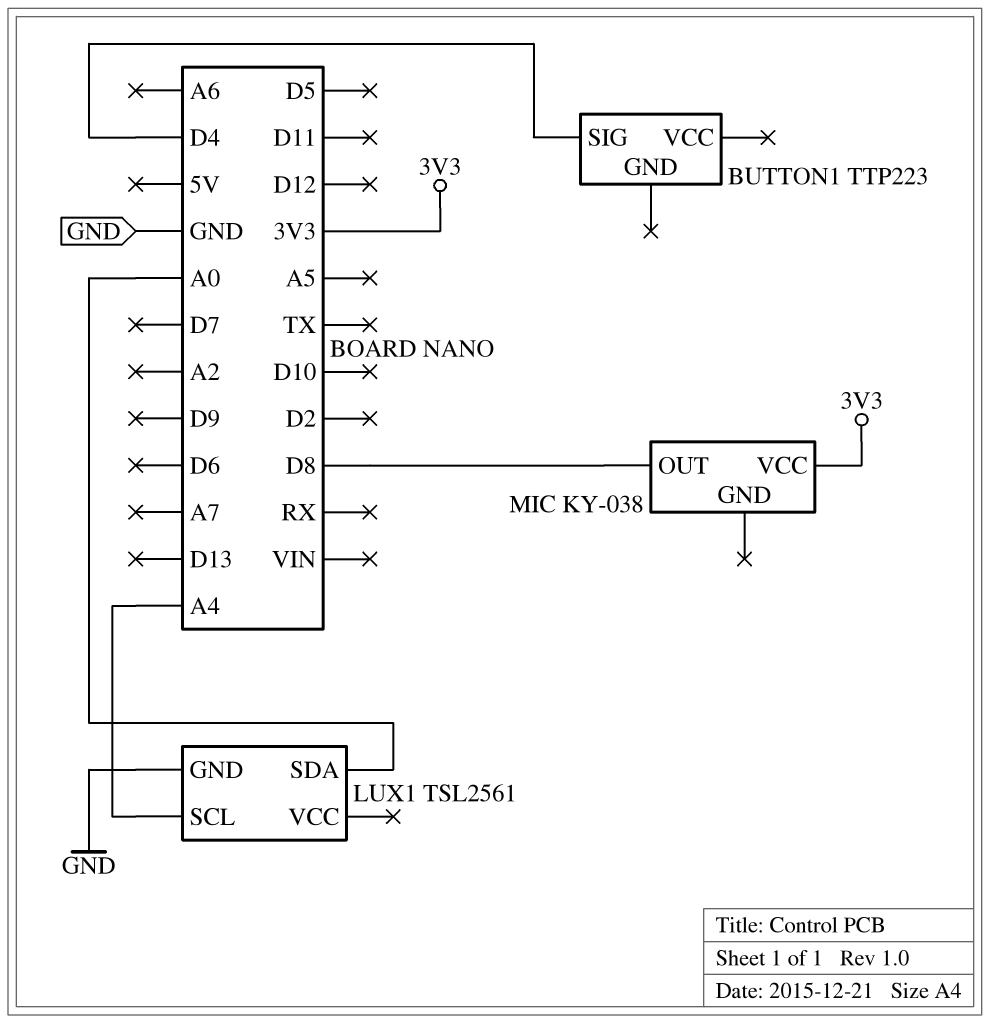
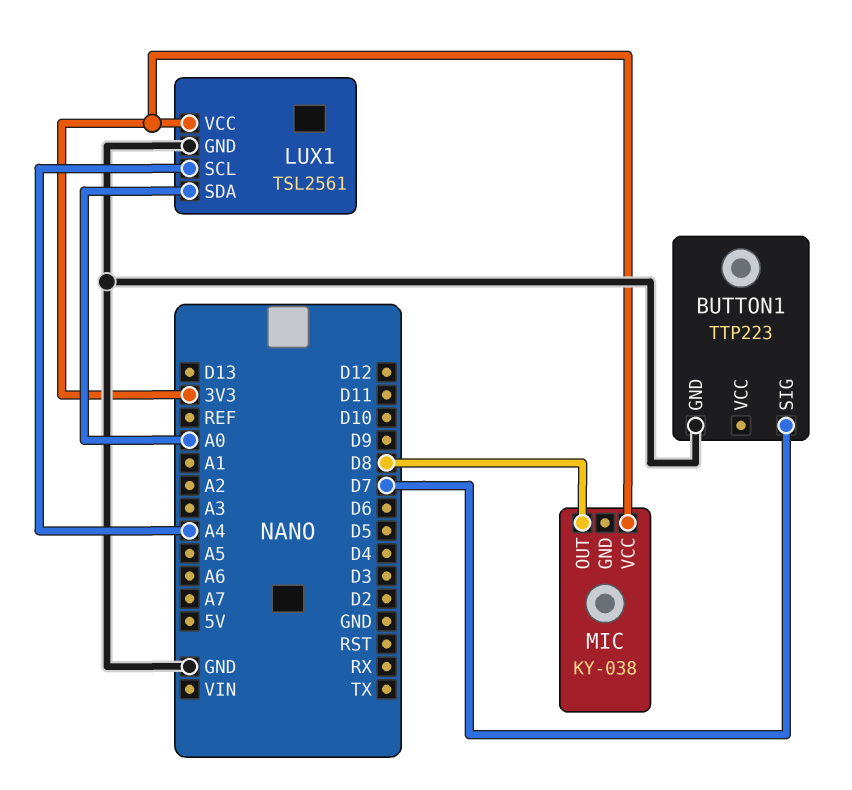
BUTTON1 pin GND: none -> GND
BUTTON1 pin SIG: D4 -> D7
LUX1 pin VCC: none -> 3V3

